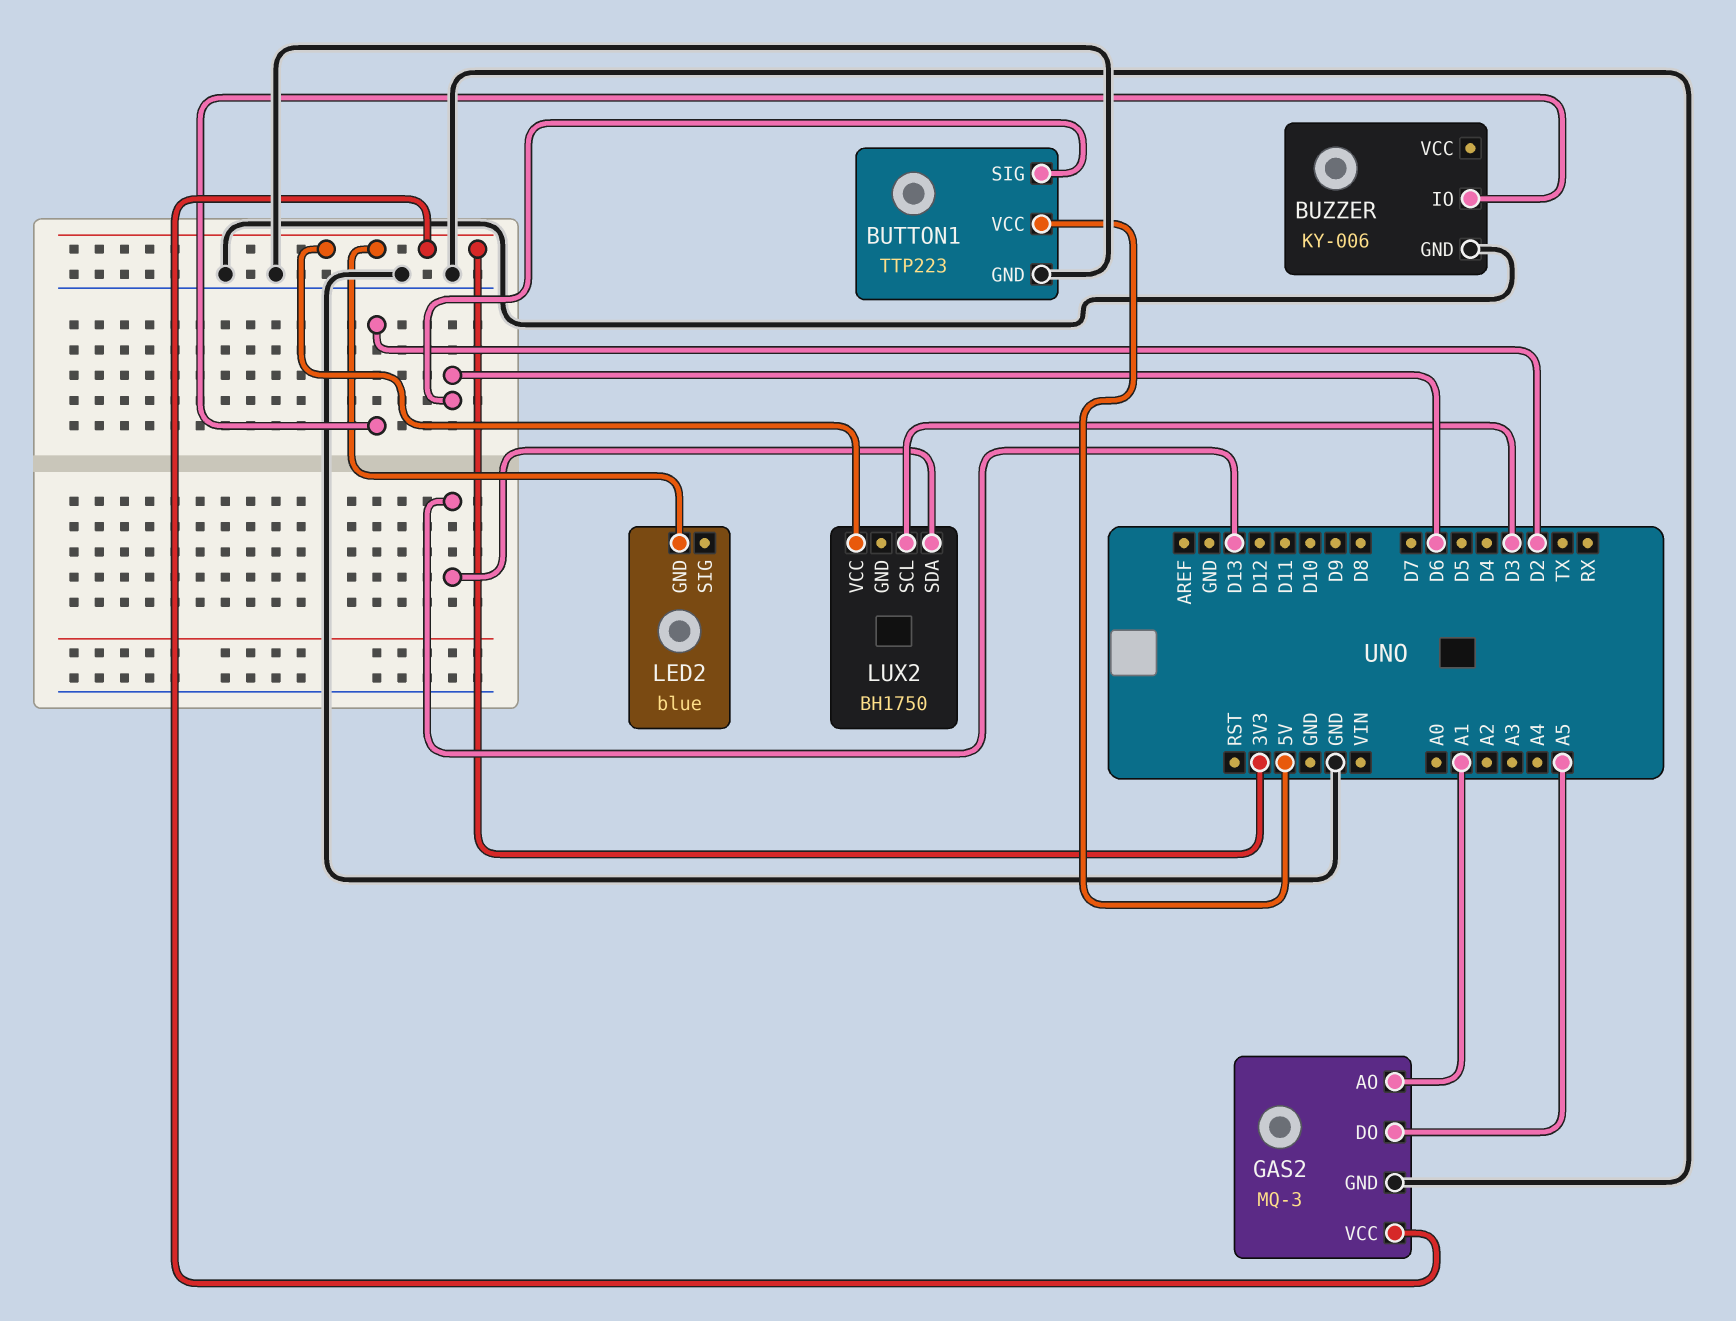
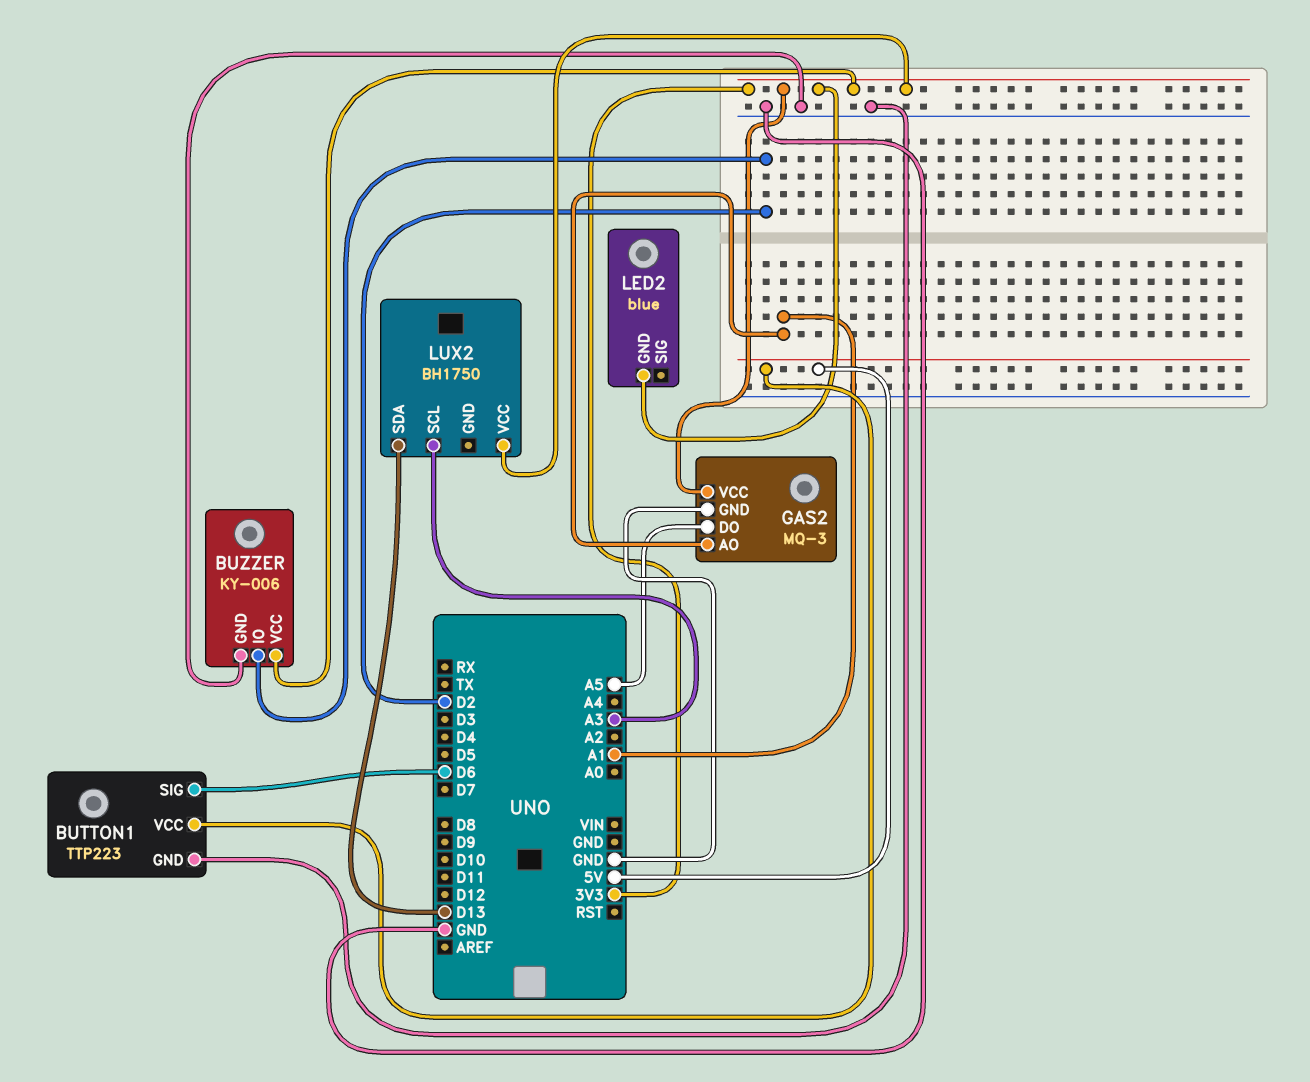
BUZZER pin VCC: none -> 3V3
LUX2 pin SCL: D3 -> A3

